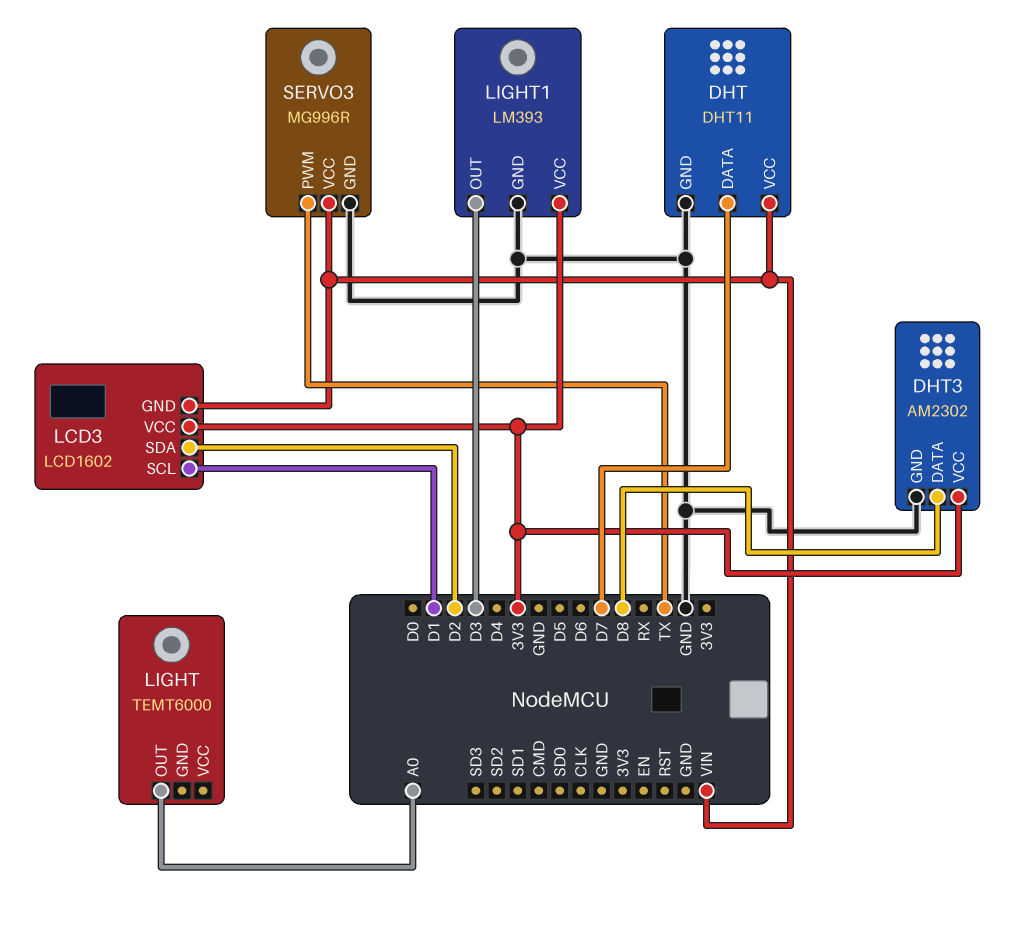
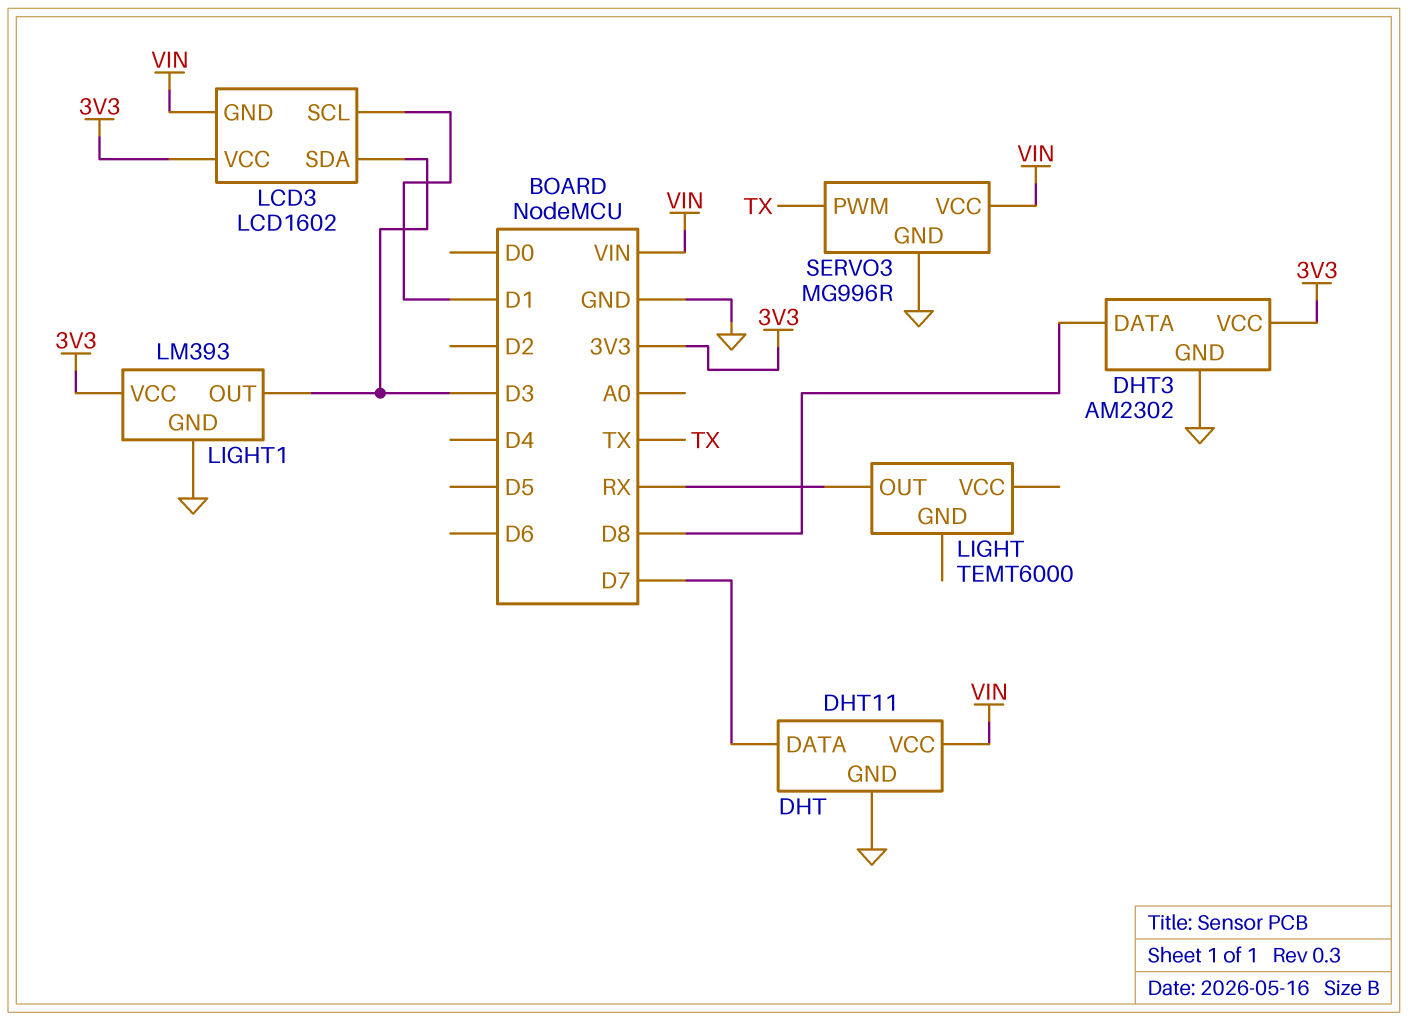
LCD3 pin SDA: D2 -> D3
LIGHT pin OUT: A0 -> RX

